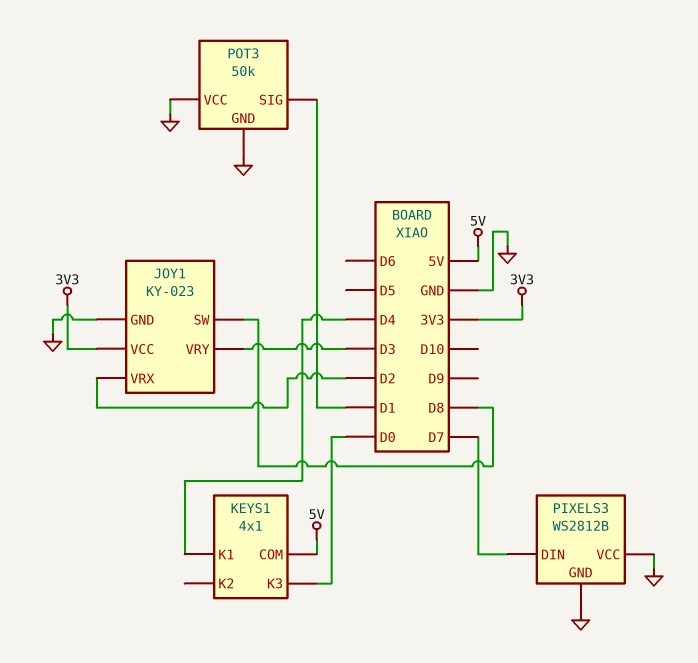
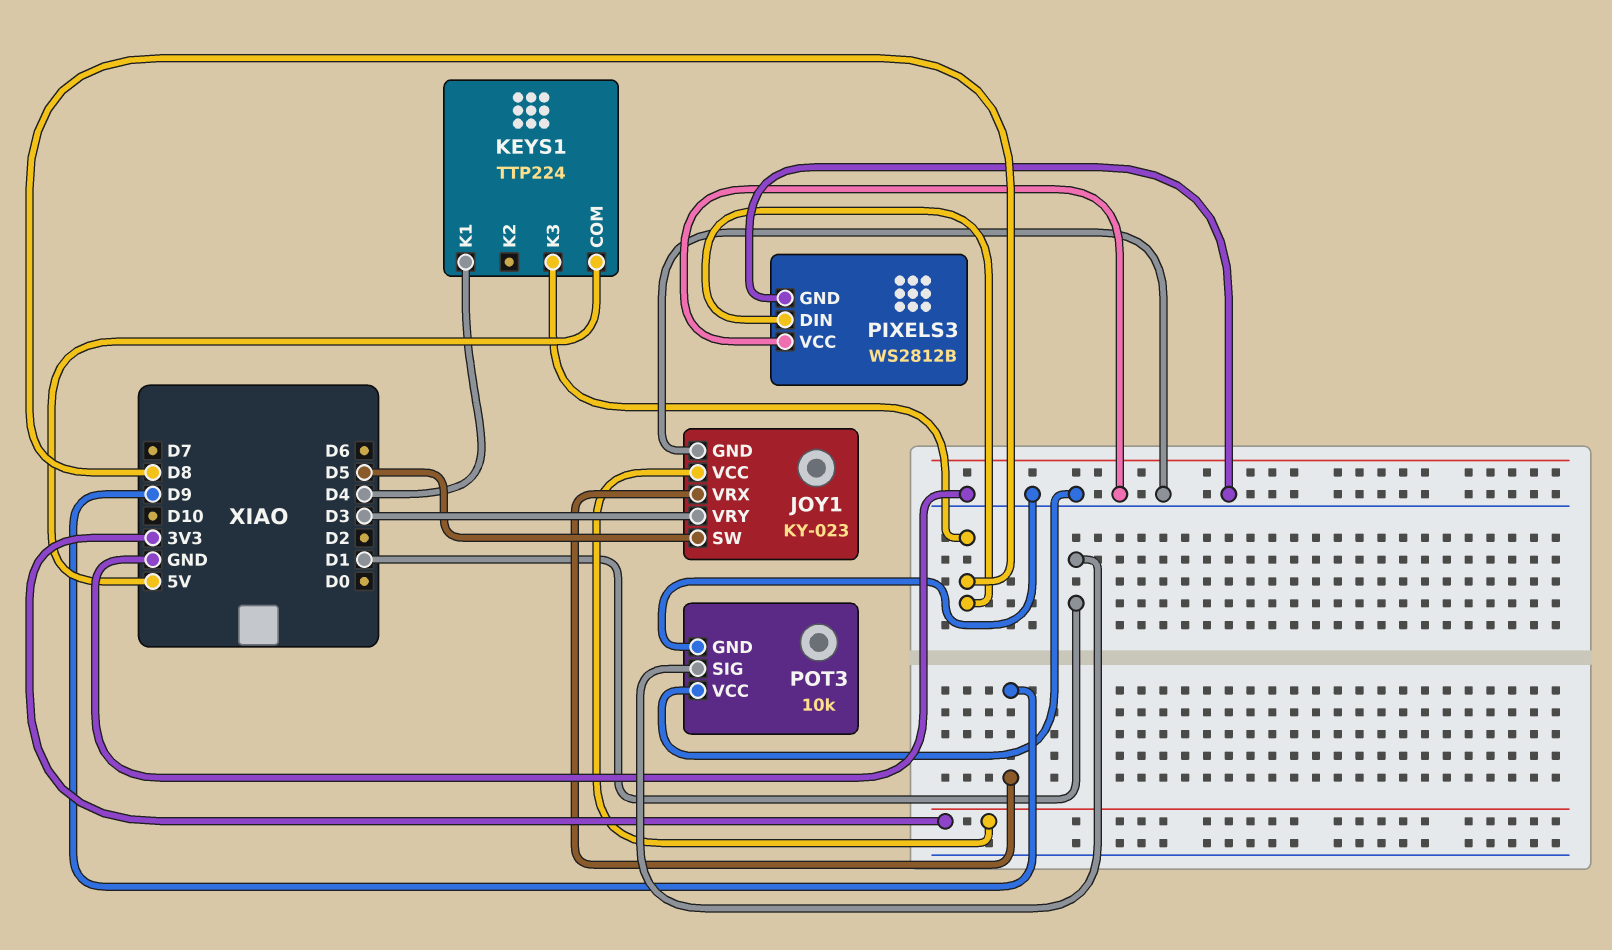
JOY1 pin SW: D8 -> D5
JOY1 pin VRX: D2 -> D9
KEYS1: 4x1 -> TTP224
KEYS1 pin K3: D0 -> D8
PIXELS3 pin DIN: D7 -> D8
POT3: 50k -> 10k

